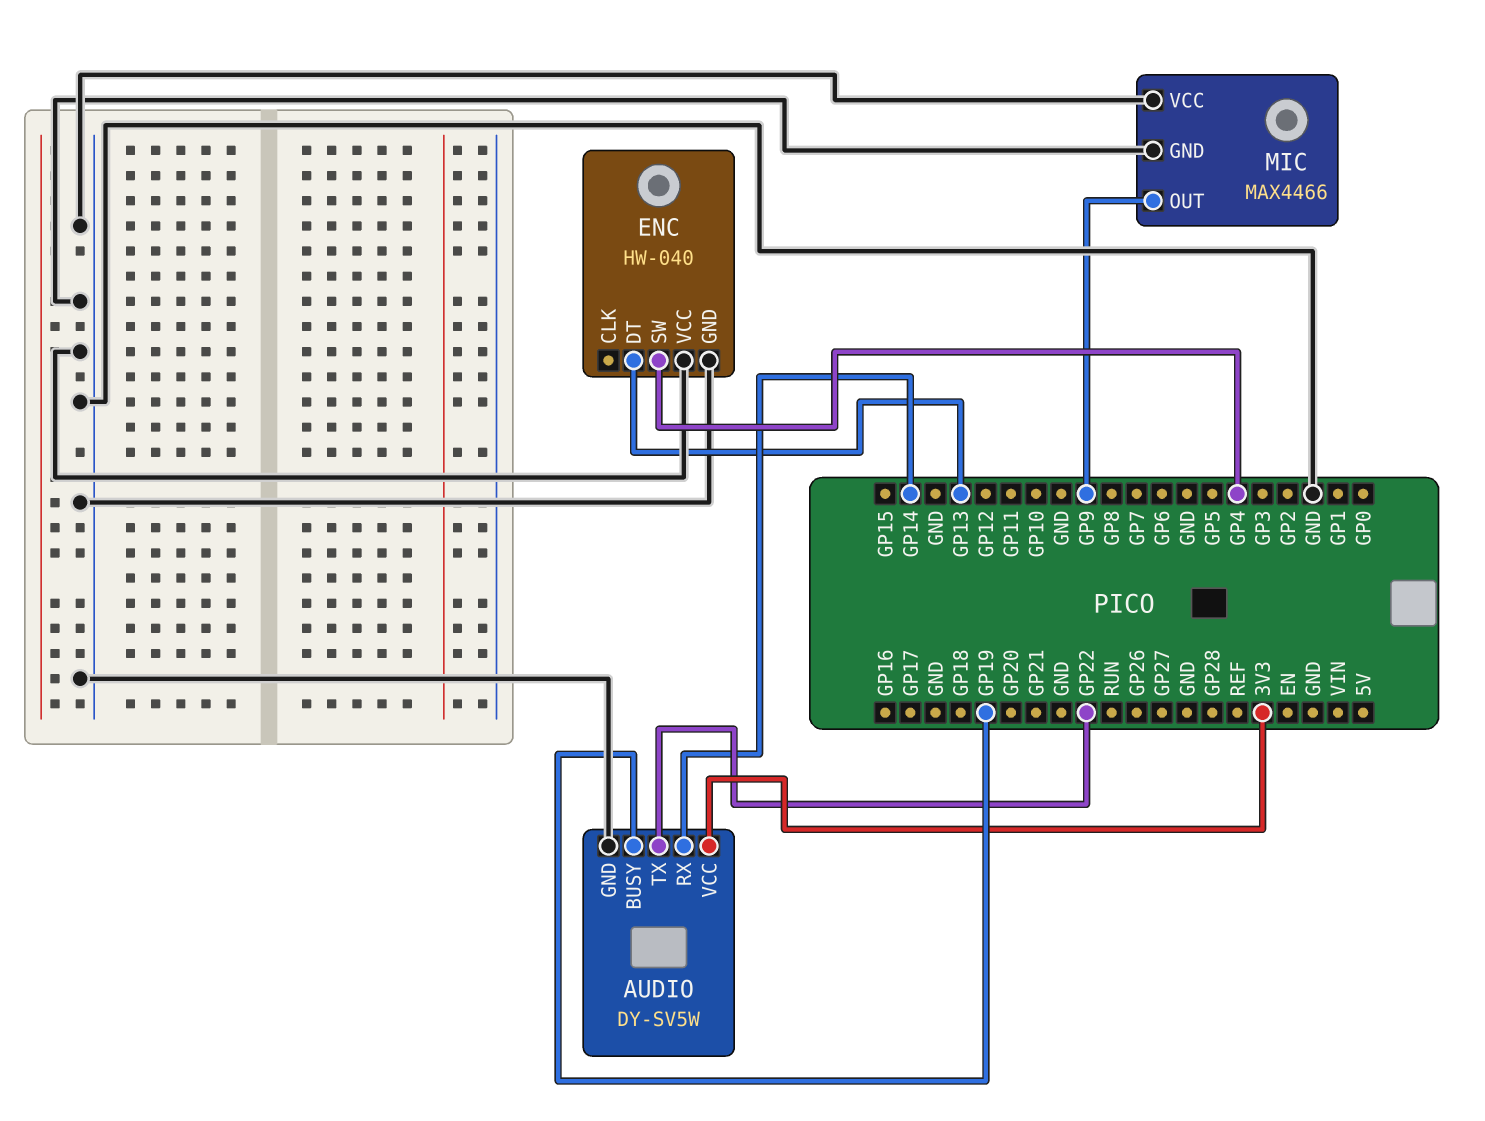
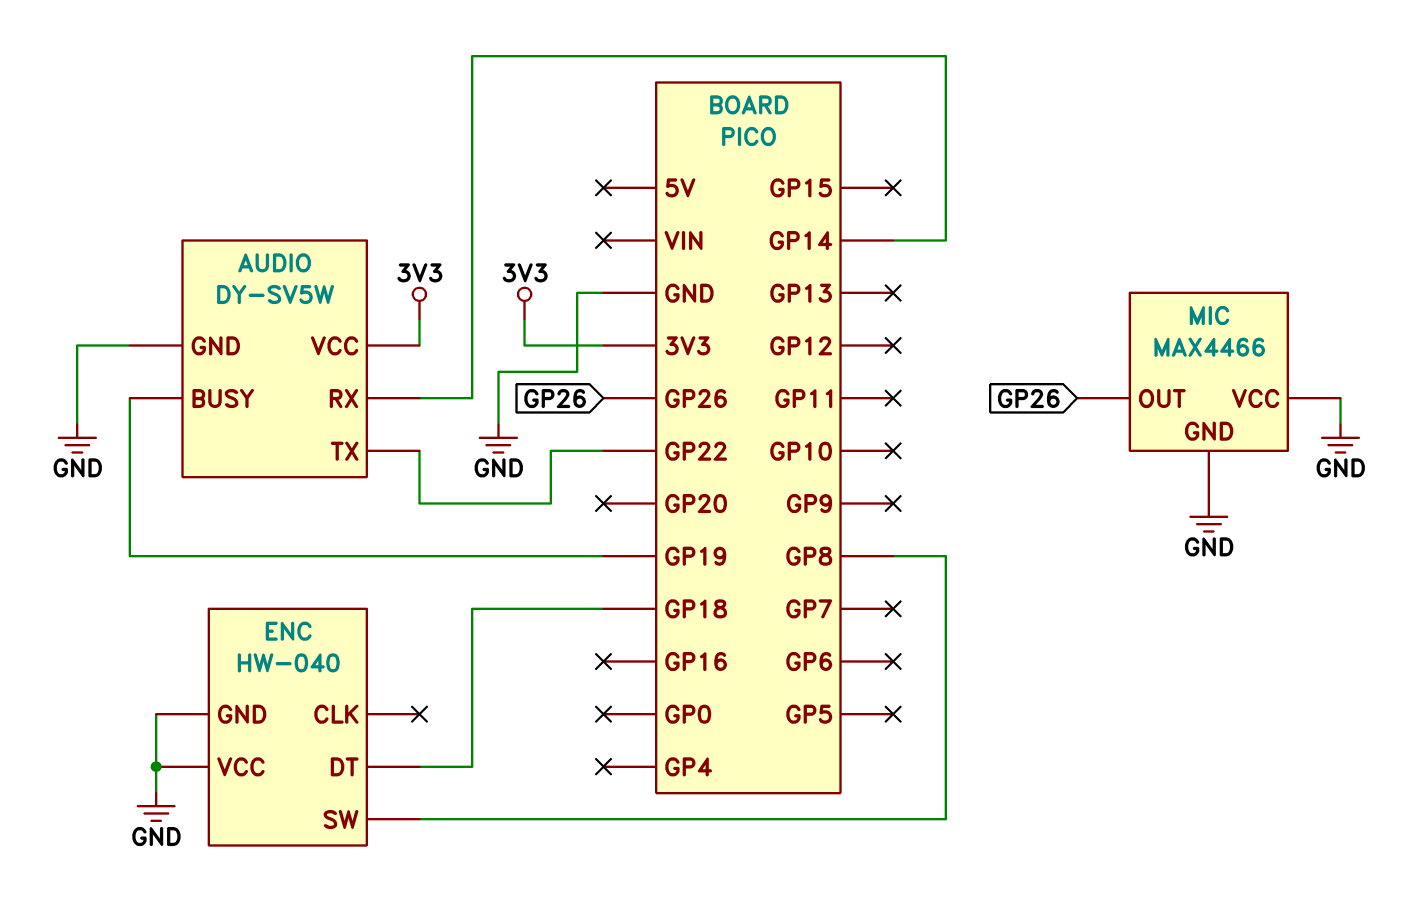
ENC pin DT: GP13 -> GP18
ENC pin SW: GP4 -> GP8
MIC pin OUT: GP9 -> GP26

